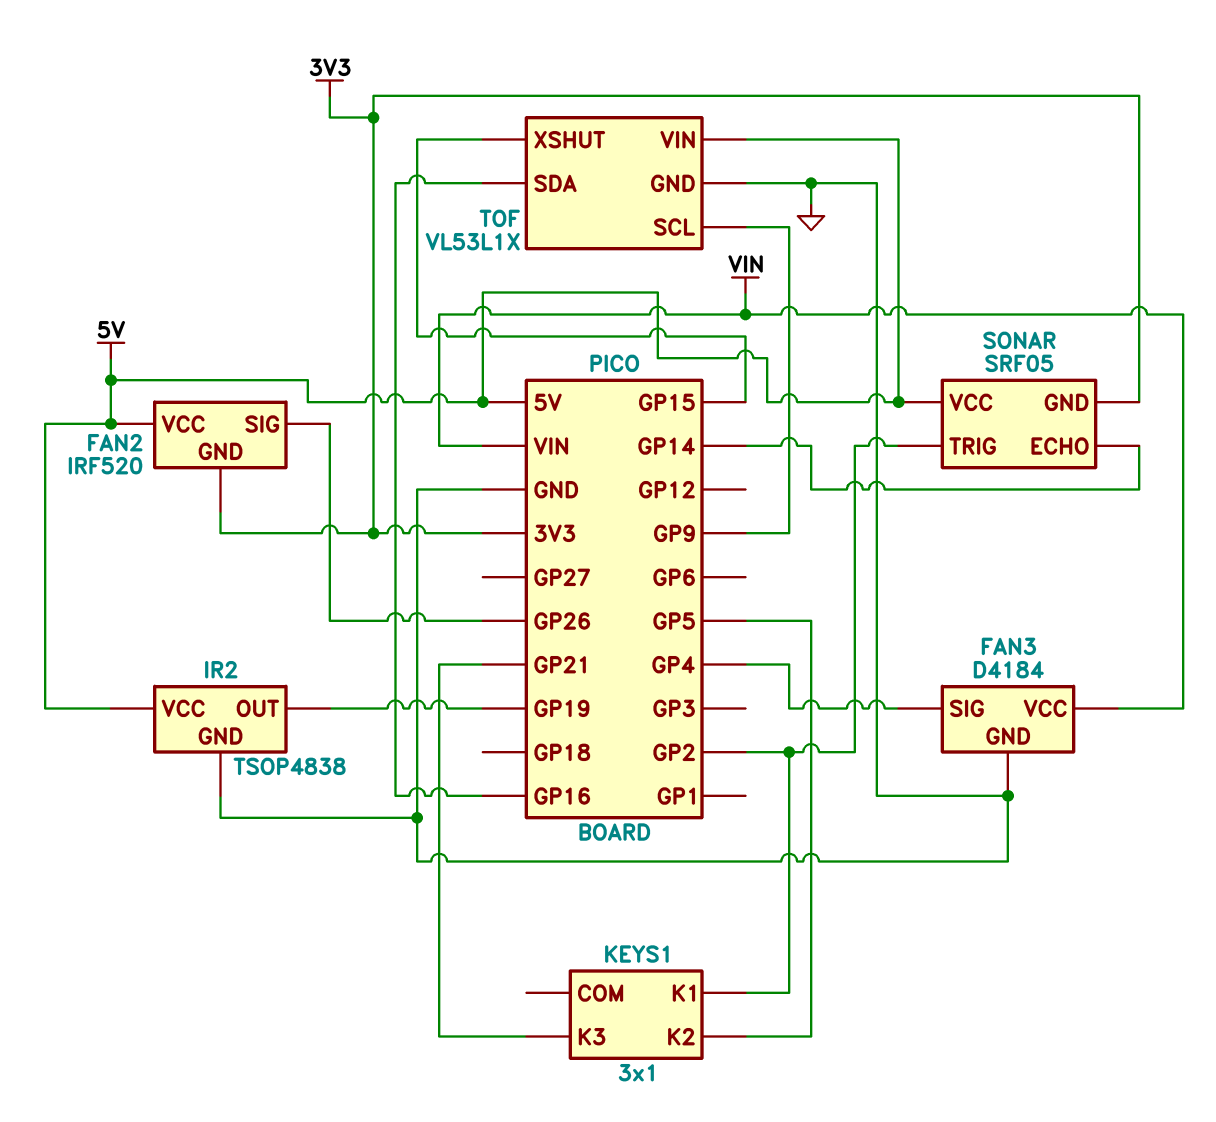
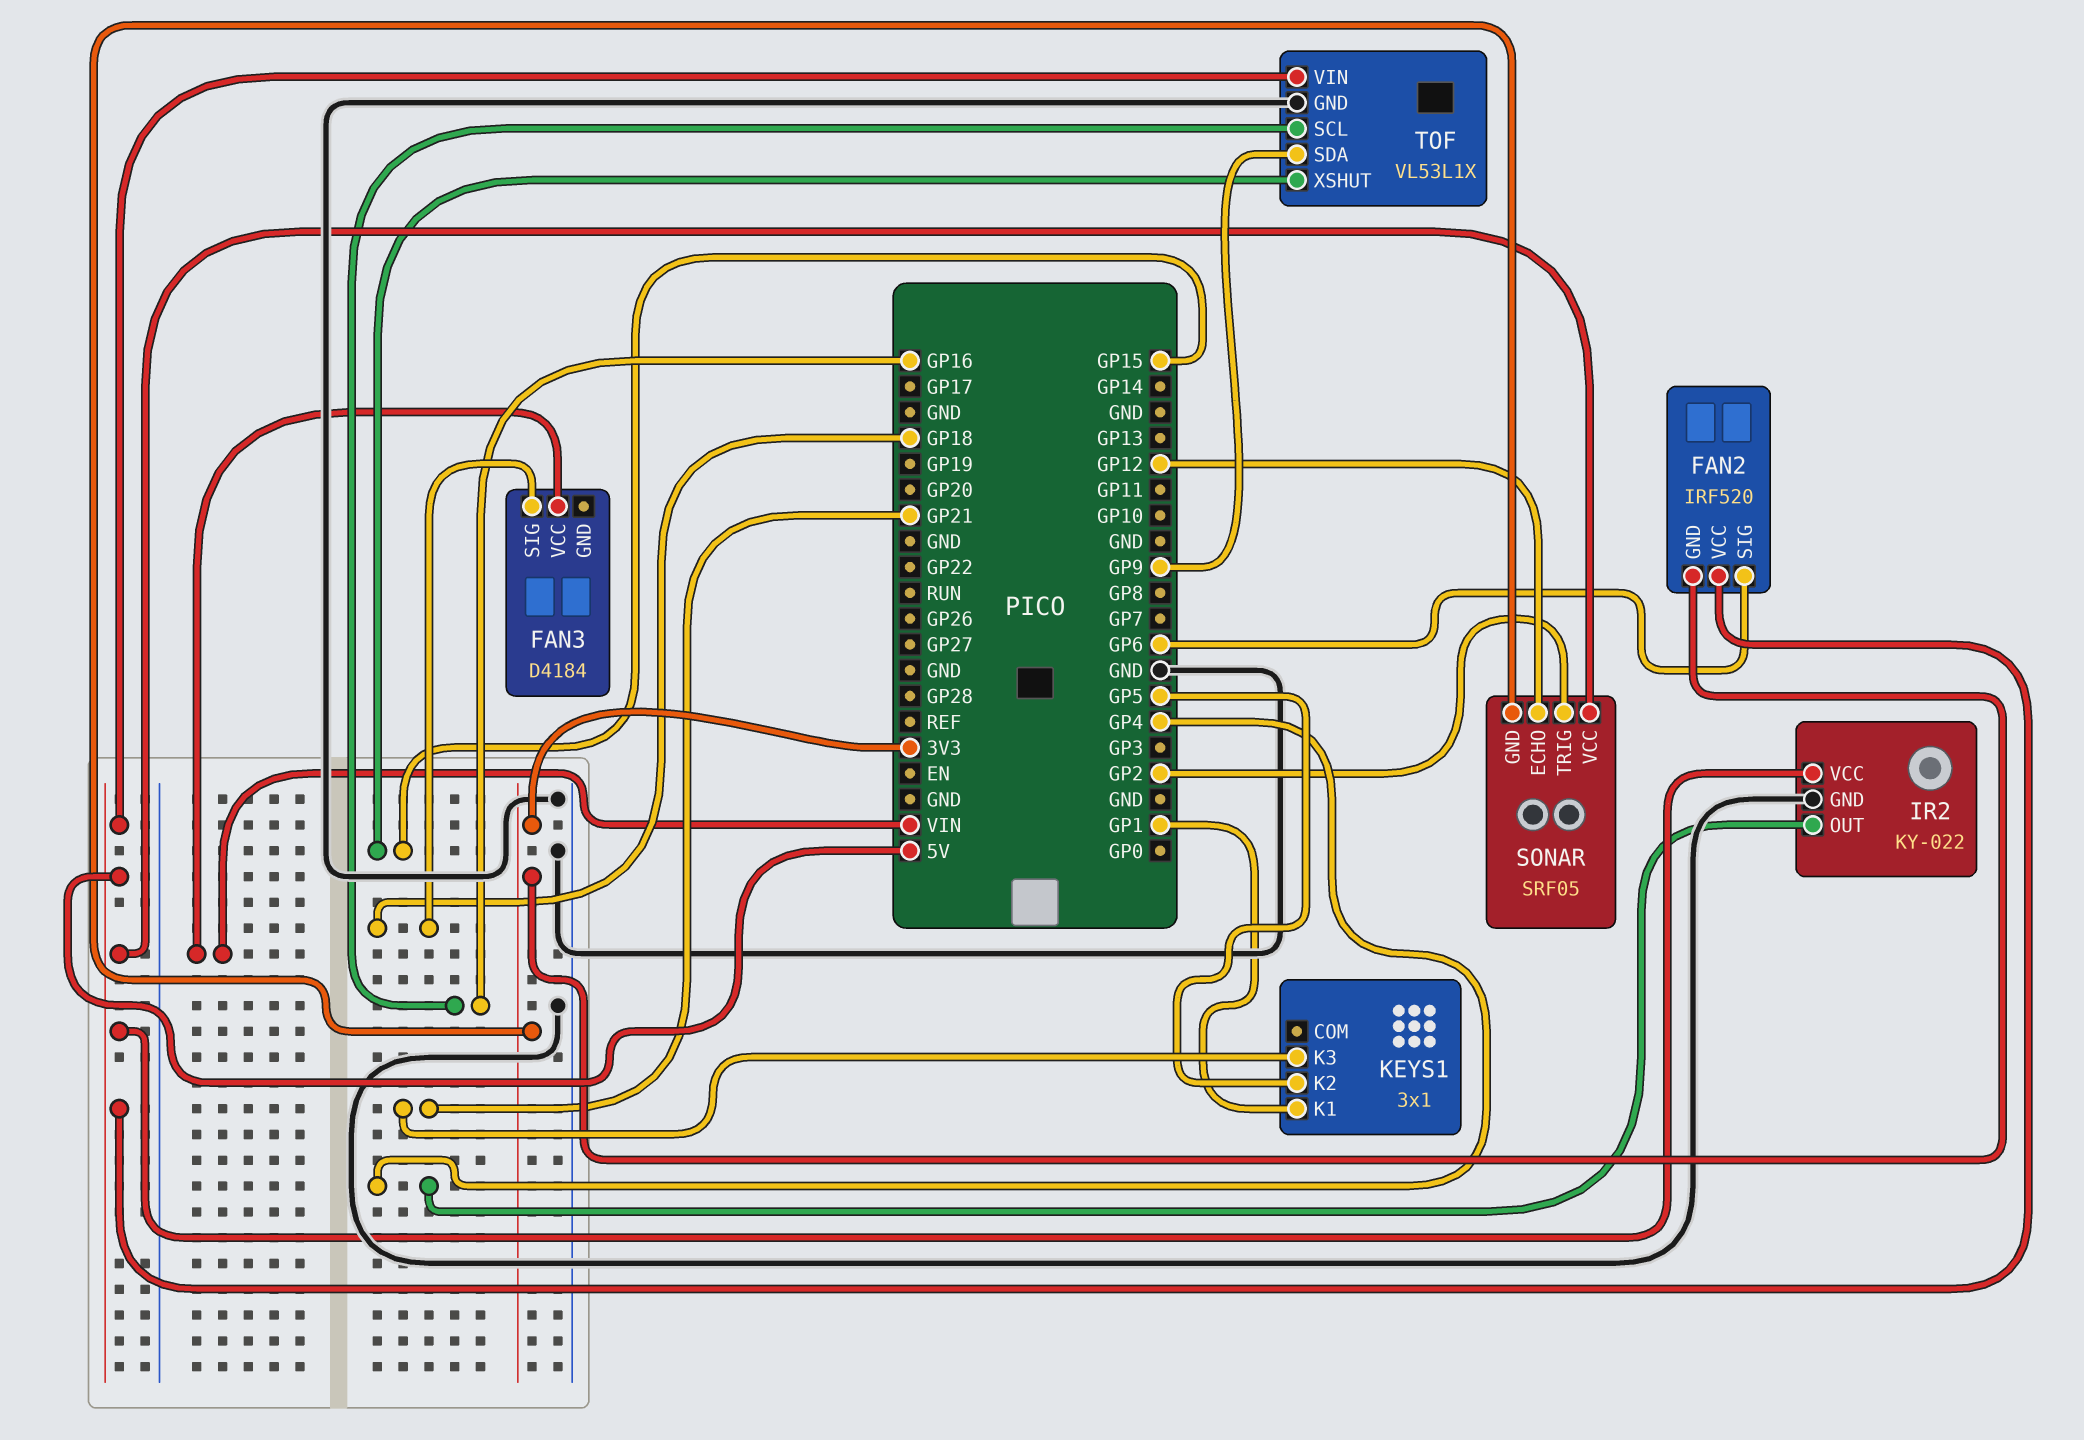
FAN2 pin SIG: GP26 -> GP6
FAN3 pin GND: GND -> none
FAN3 pin SIG: GP4 -> GP18
IR2: TSOP4838 -> KY-022
IR2 pin OUT: GP19 -> GP4
KEYS1 pin K1: GP2 -> GP1
SONAR pin ECHO: GP14 -> GP12
TOF pin SCL: GP9 -> GP16
TOF pin SDA: GP16 -> GP9

